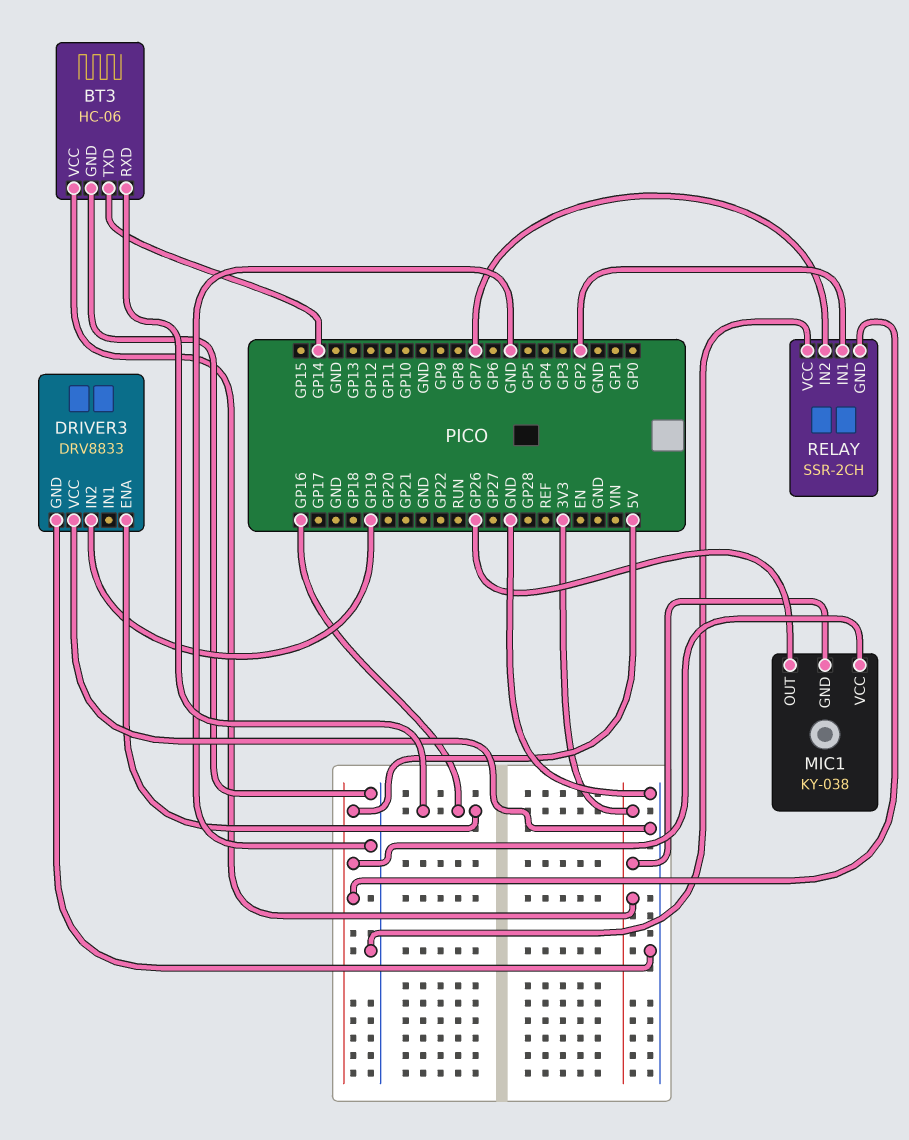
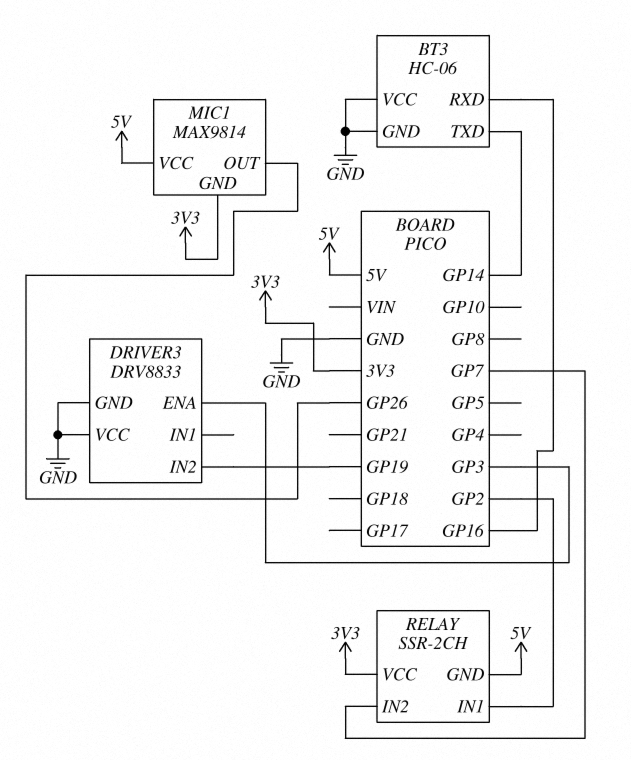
BT3 pin VCC: 3V3 -> GND
DRIVER3 pin ENA: GP16 -> GP3
MIC1: KY-038 -> MAX9814
RELAY pin VCC: GND -> 3V3

